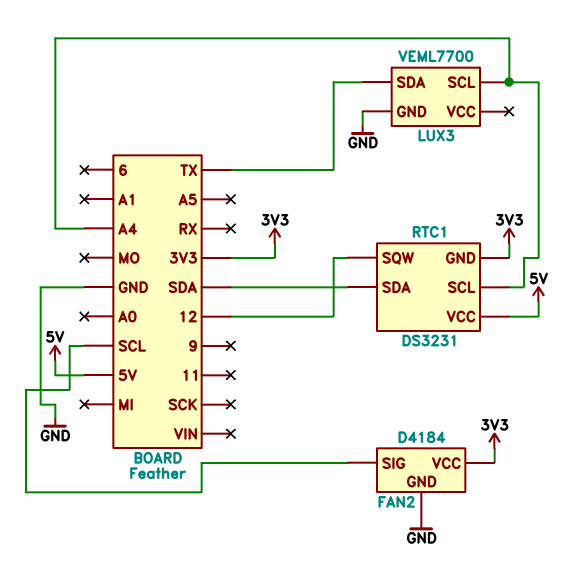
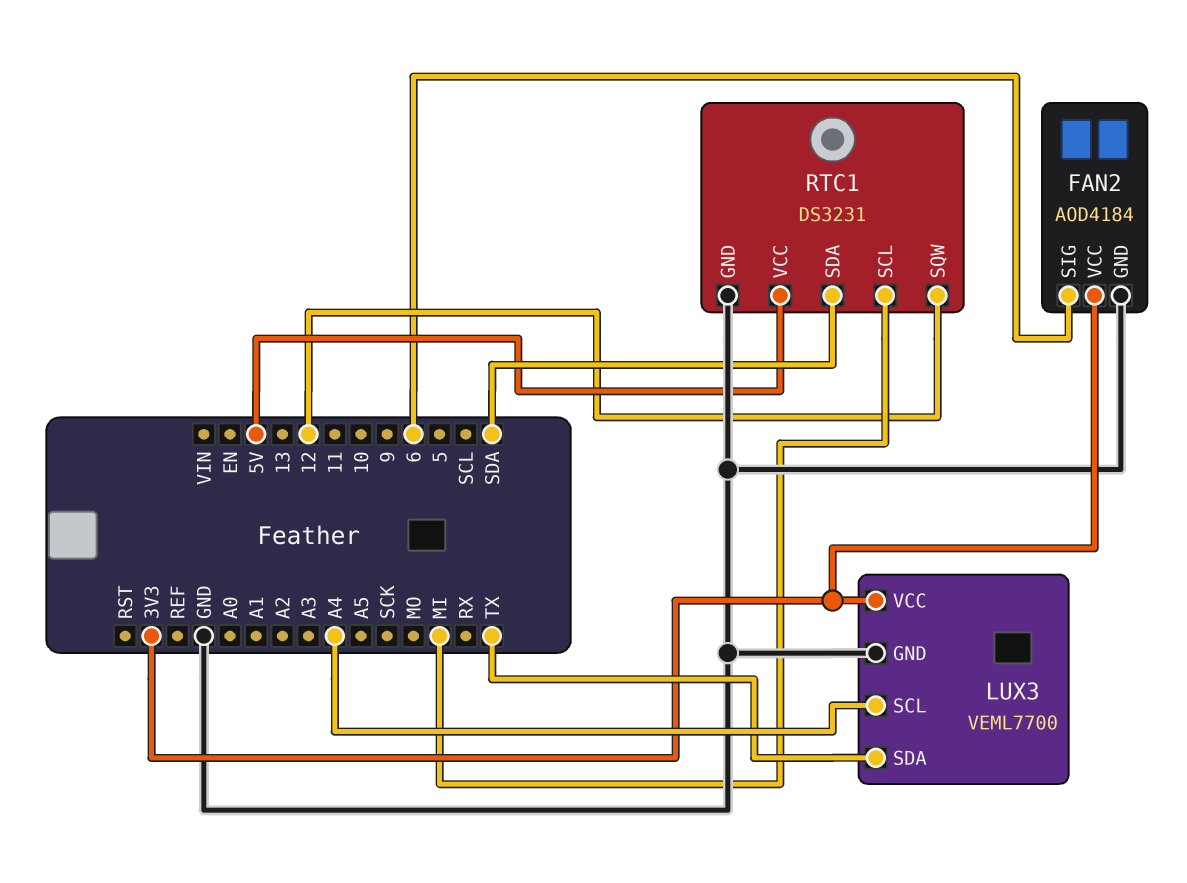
FAN2: D4184 -> AOD4184
FAN2 pin SIG: SCL -> 6
LUX3 pin VCC: none -> 3V3
RTC1 pin GND: 3V3 -> GND
RTC1 pin SCL: A4 -> MI

